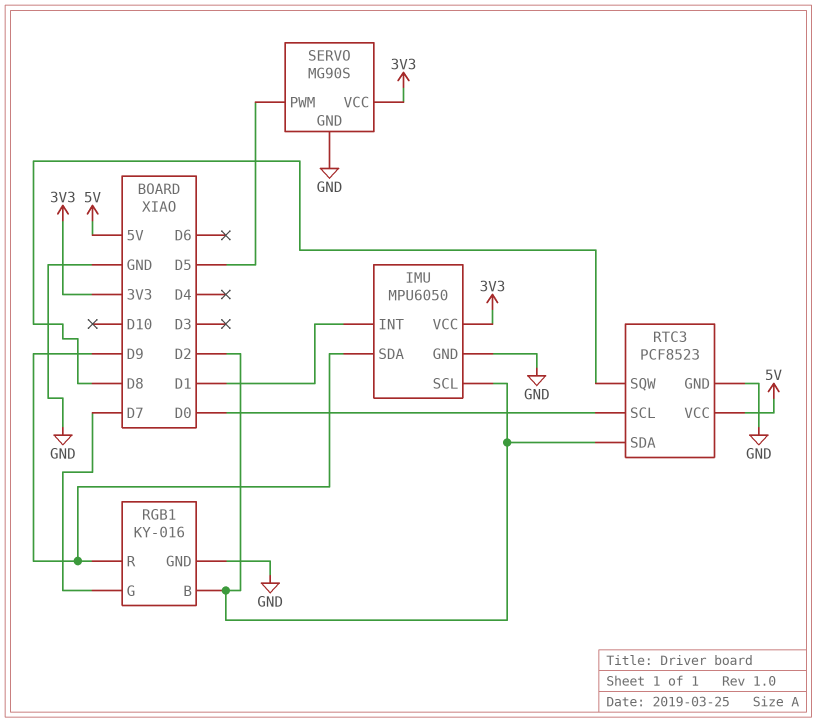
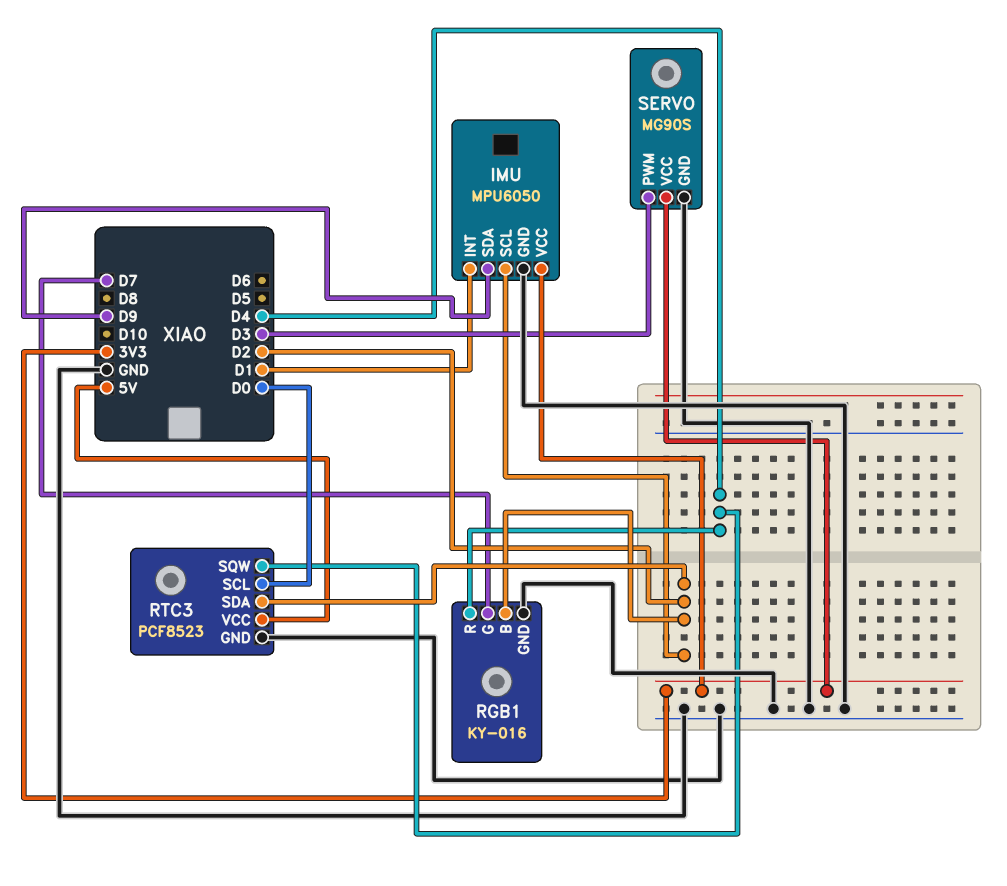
RGB1 pin R: D9 -> D4
RTC3 pin SQW: D8 -> D4
SERVO pin PWM: D5 -> D3

